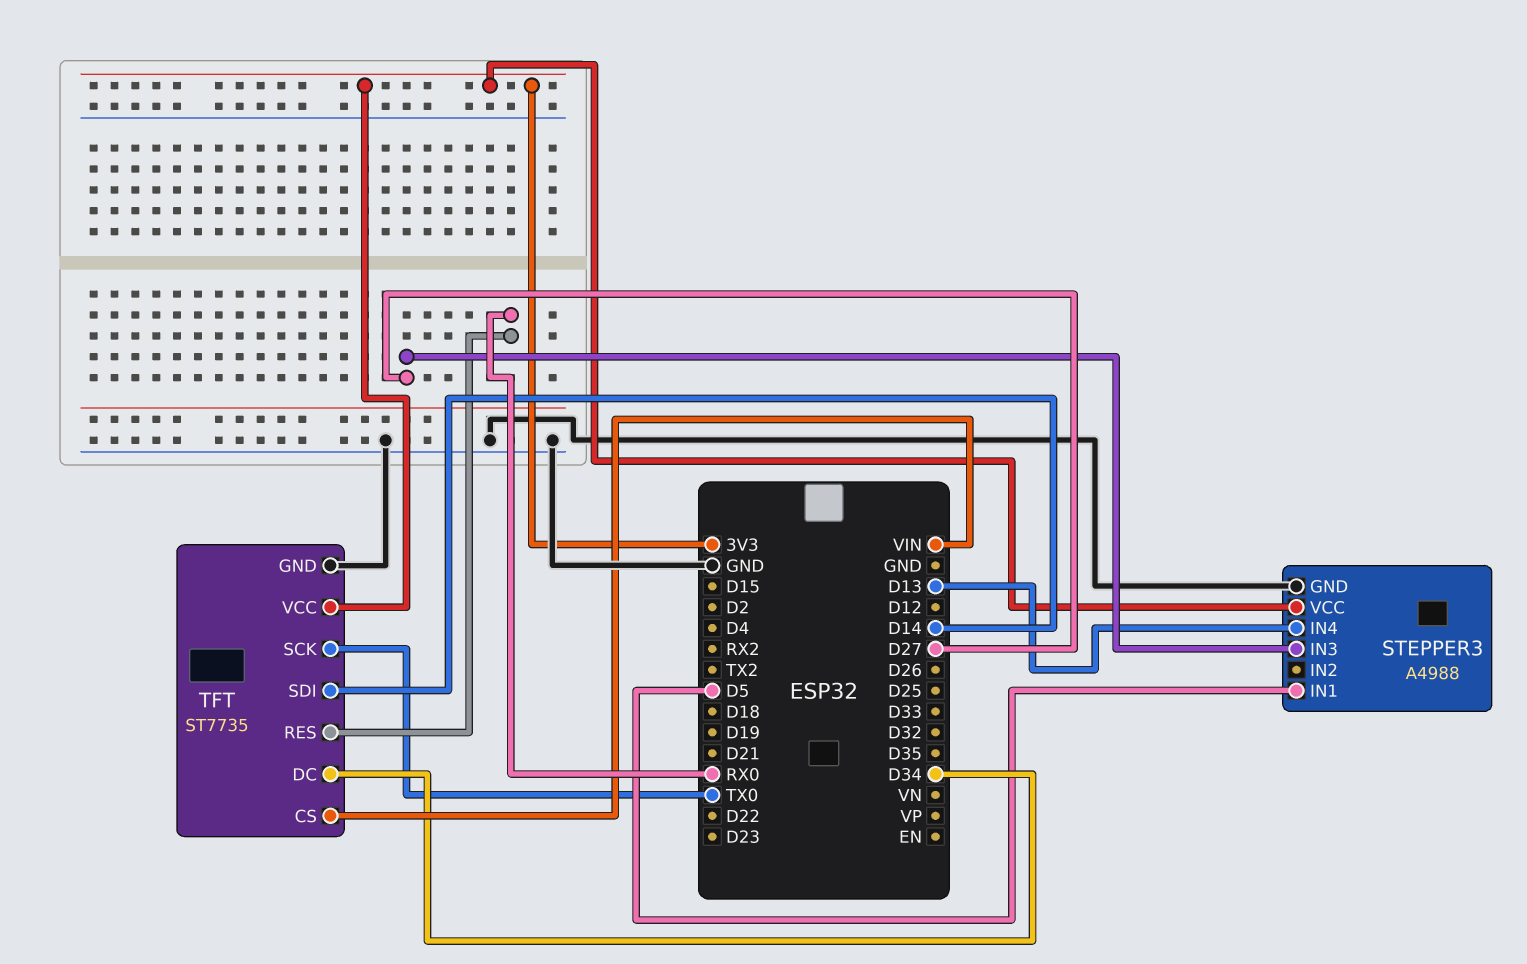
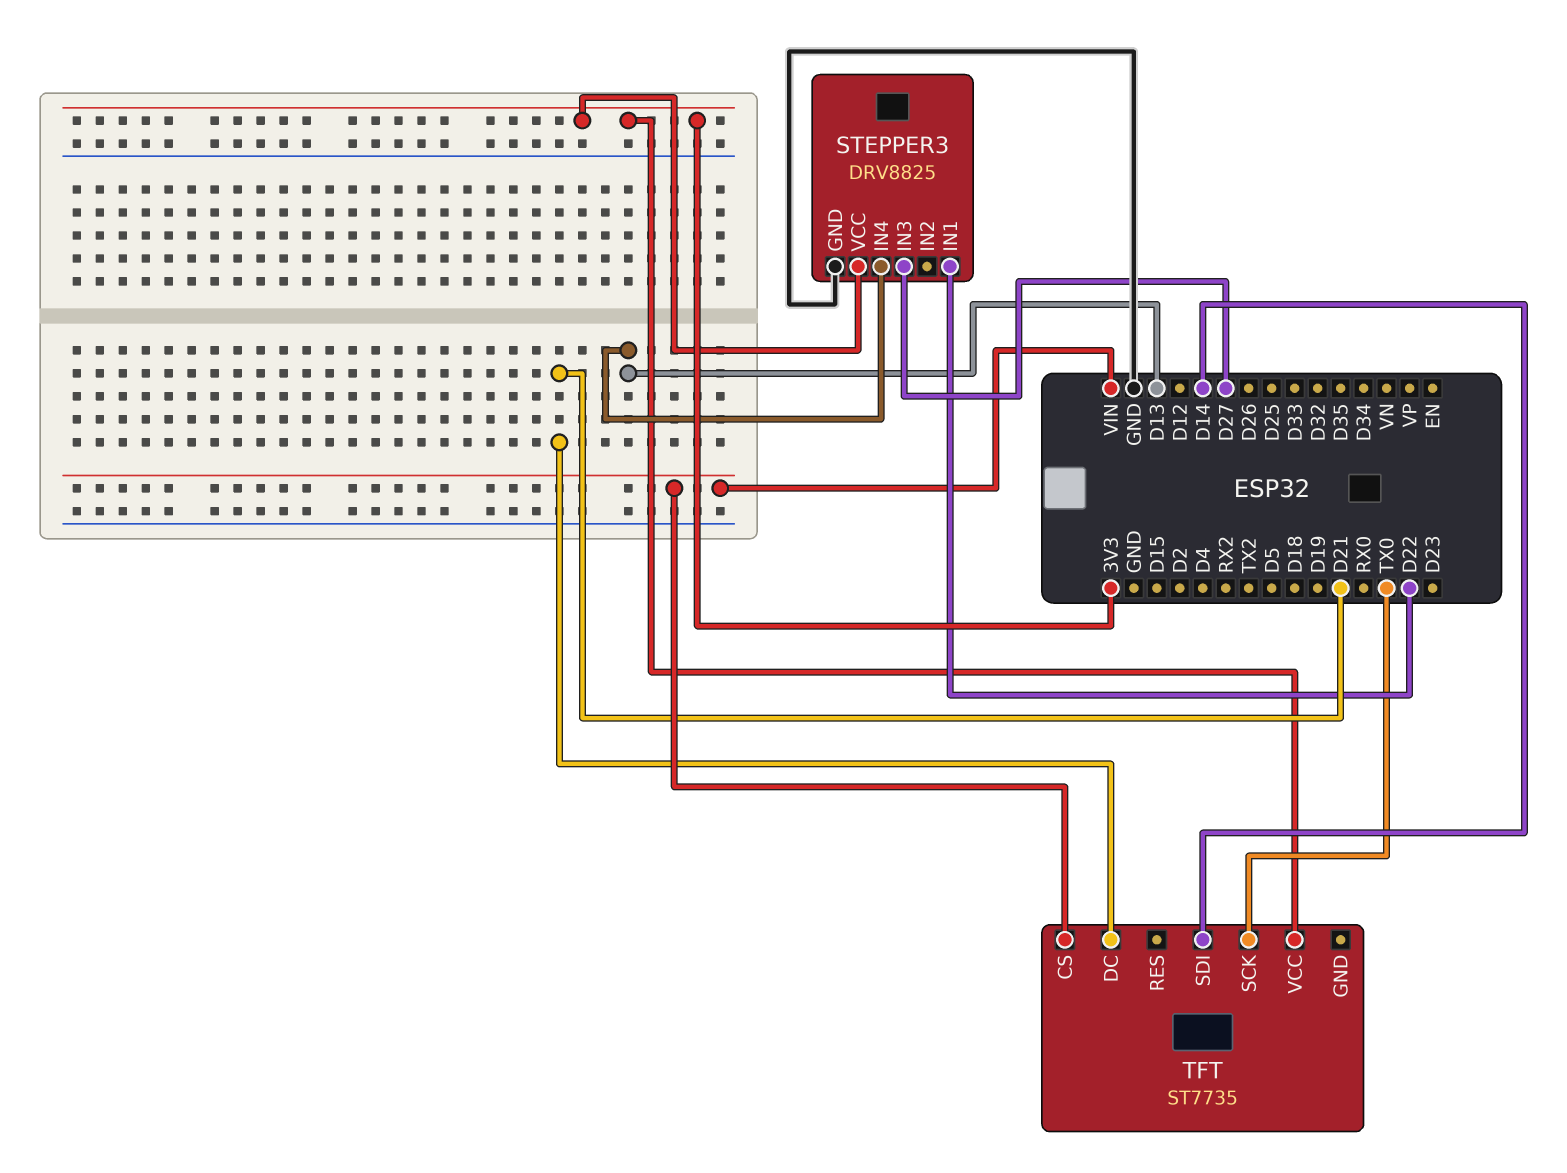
STEPPER3: A4988 -> DRV8825
STEPPER3 pin IN1: D5 -> D22
TFT pin DC: D34 -> D21
TFT pin GND: GND -> none
TFT pin RES: RX0 -> none

